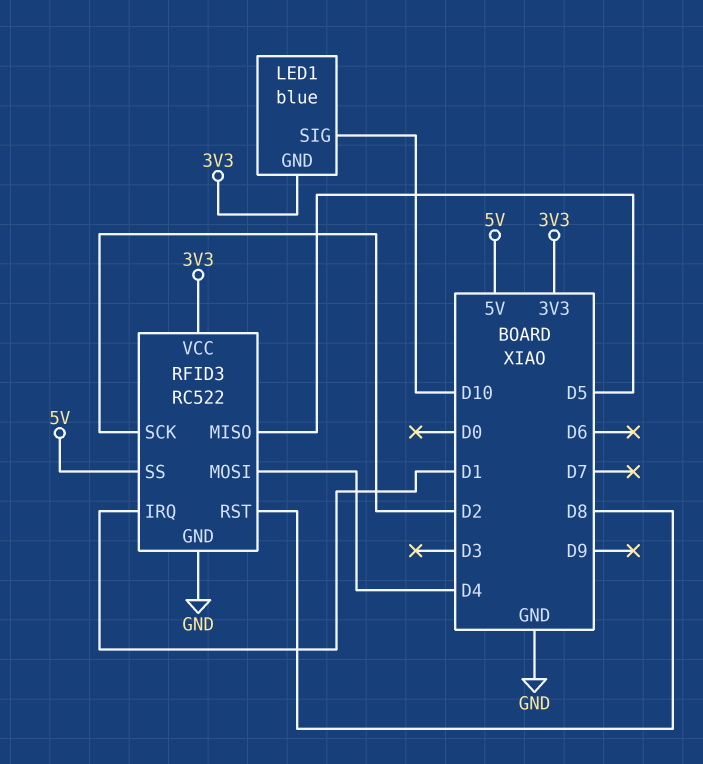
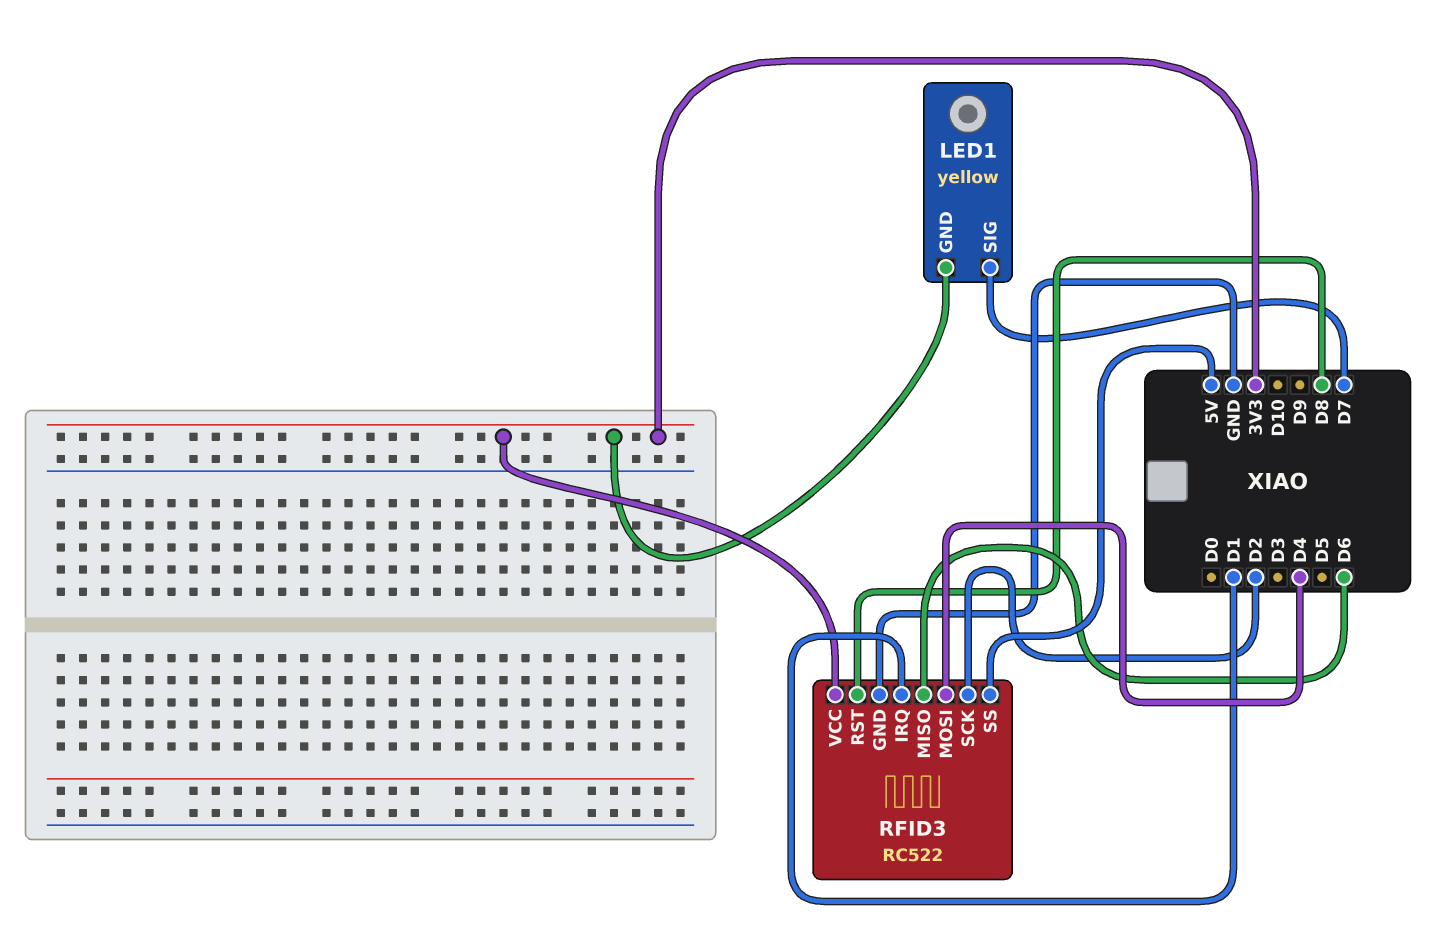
LED1: blue -> yellow
LED1 pin SIG: D10 -> D7
RFID3 pin MISO: D5 -> D6

